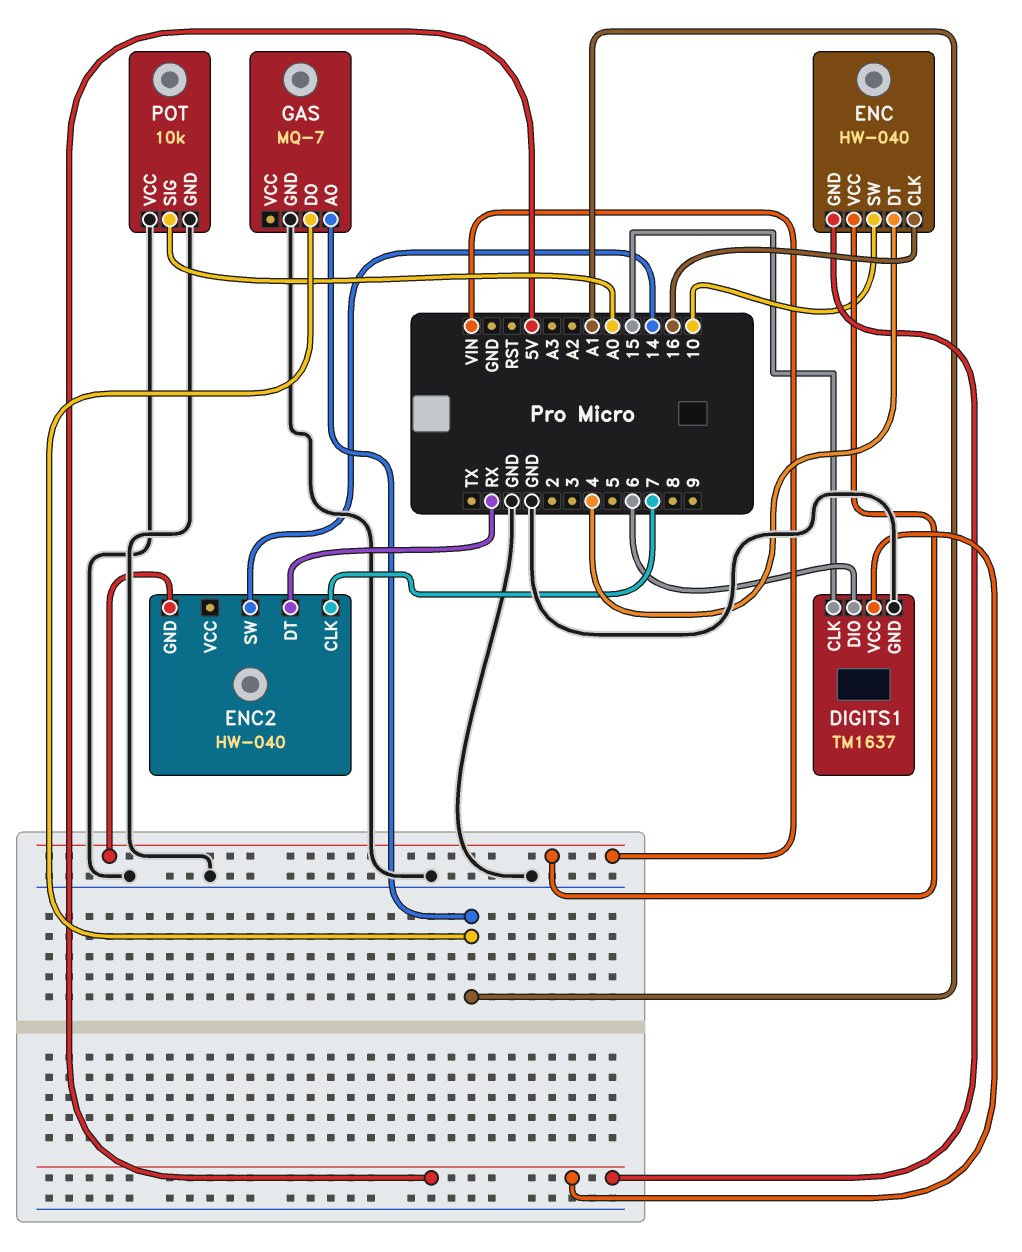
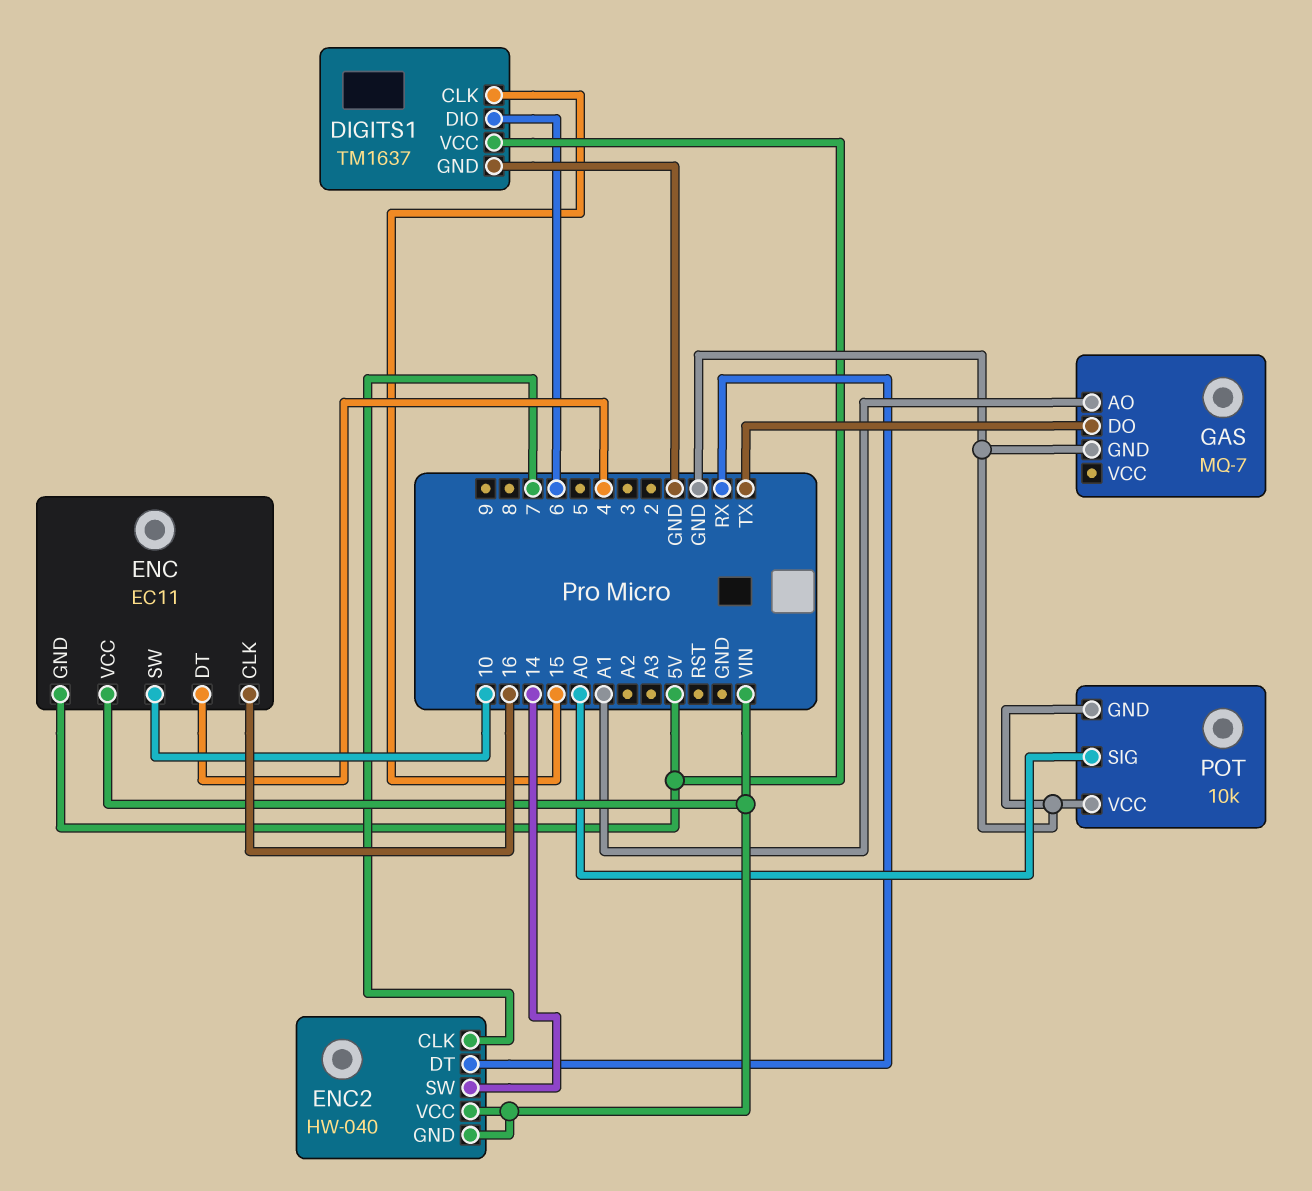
ENC: HW-040 -> EC11
ENC2 pin VCC: none -> VIN
GAS pin DO: A1 -> TX

